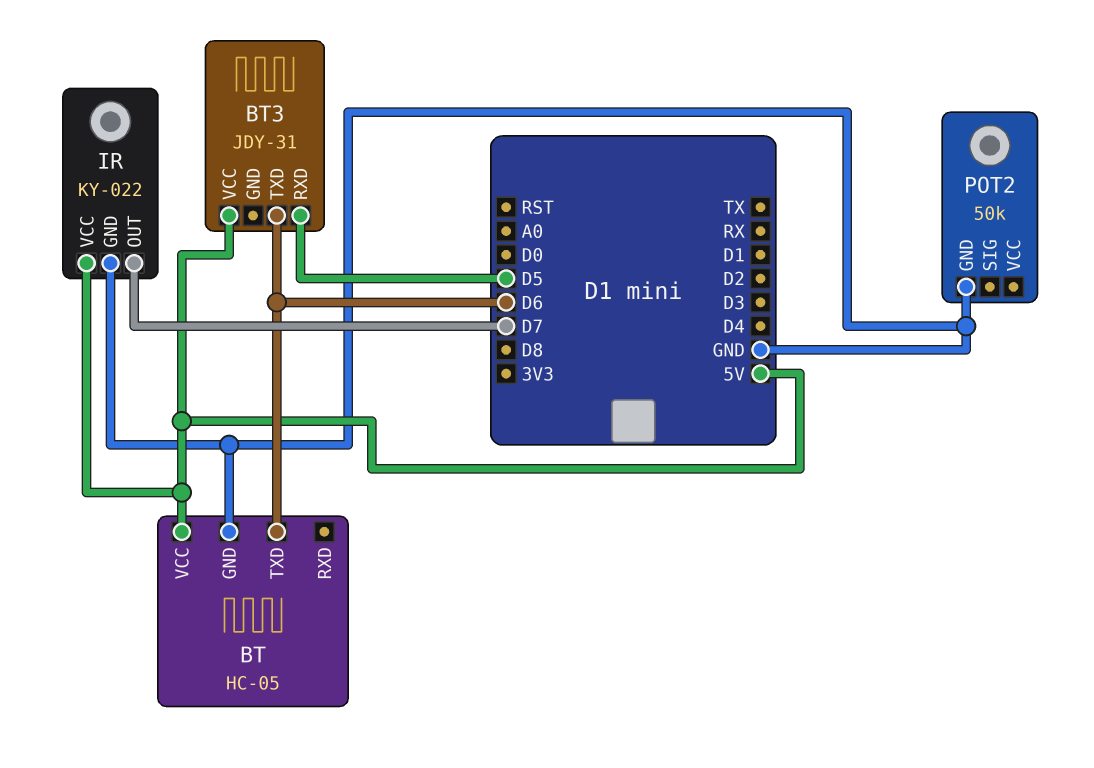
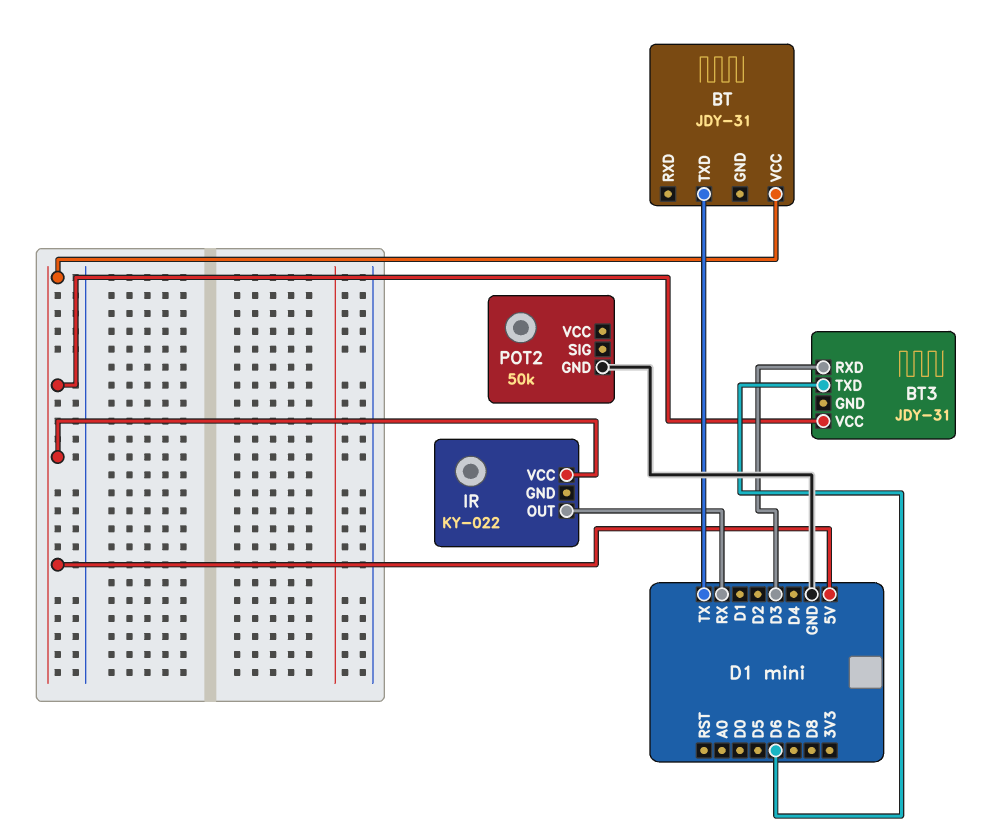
BT: HC-05 -> JDY-31
BT pin GND: GND -> none
BT pin TXD: D6 -> TX
BT3 pin RXD: D5 -> D3
IR pin GND: GND -> none
IR pin OUT: D7 -> RX

